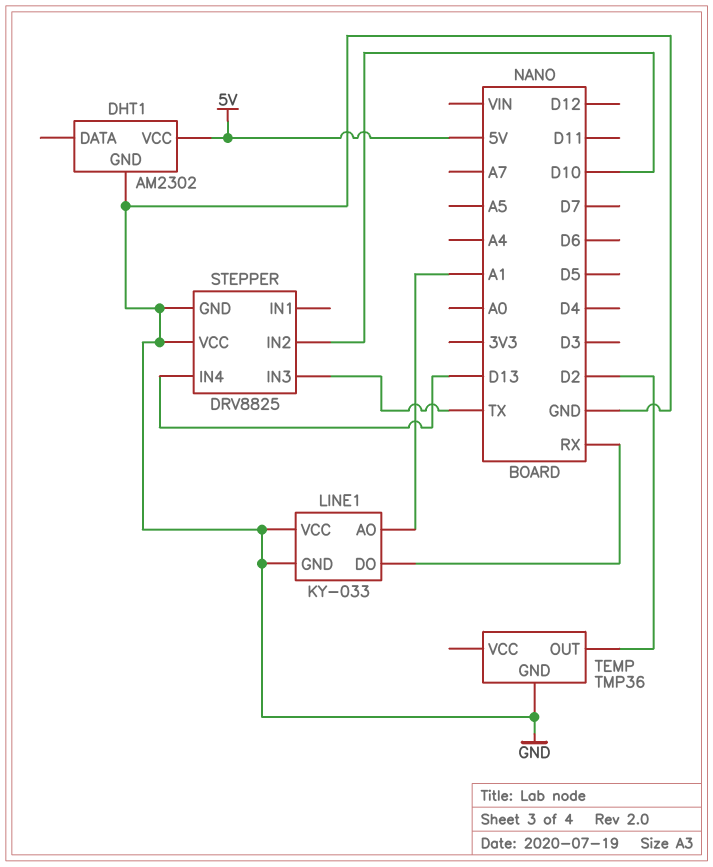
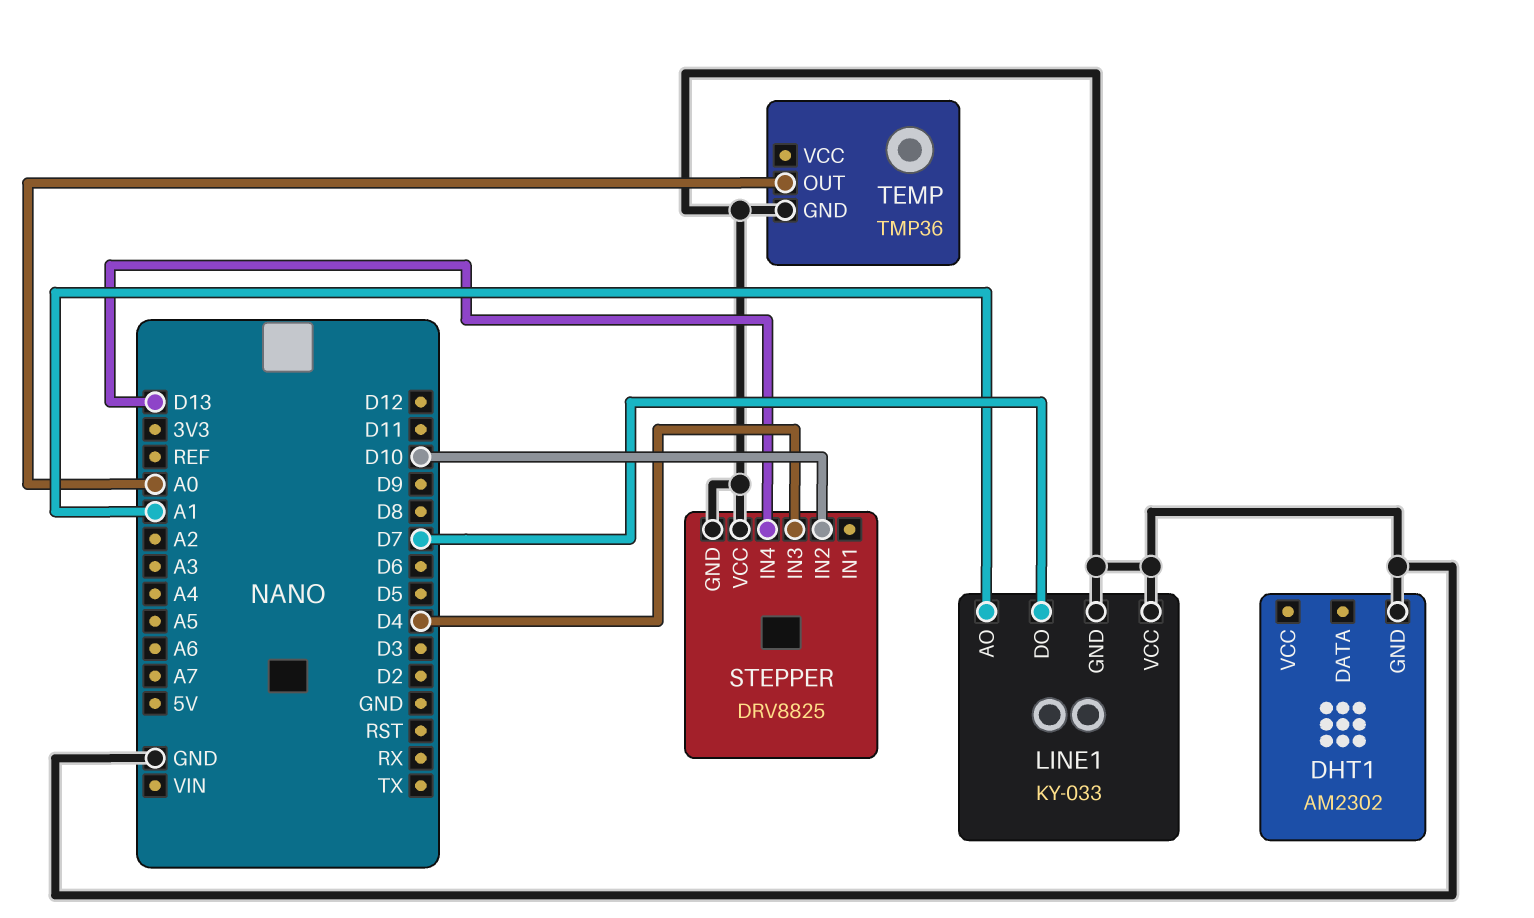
DHT1 pin VCC: 5V -> none
LINE1 pin DO: RX -> D7
STEPPER pin IN3: TX -> D4
TEMP pin OUT: D2 -> A0

